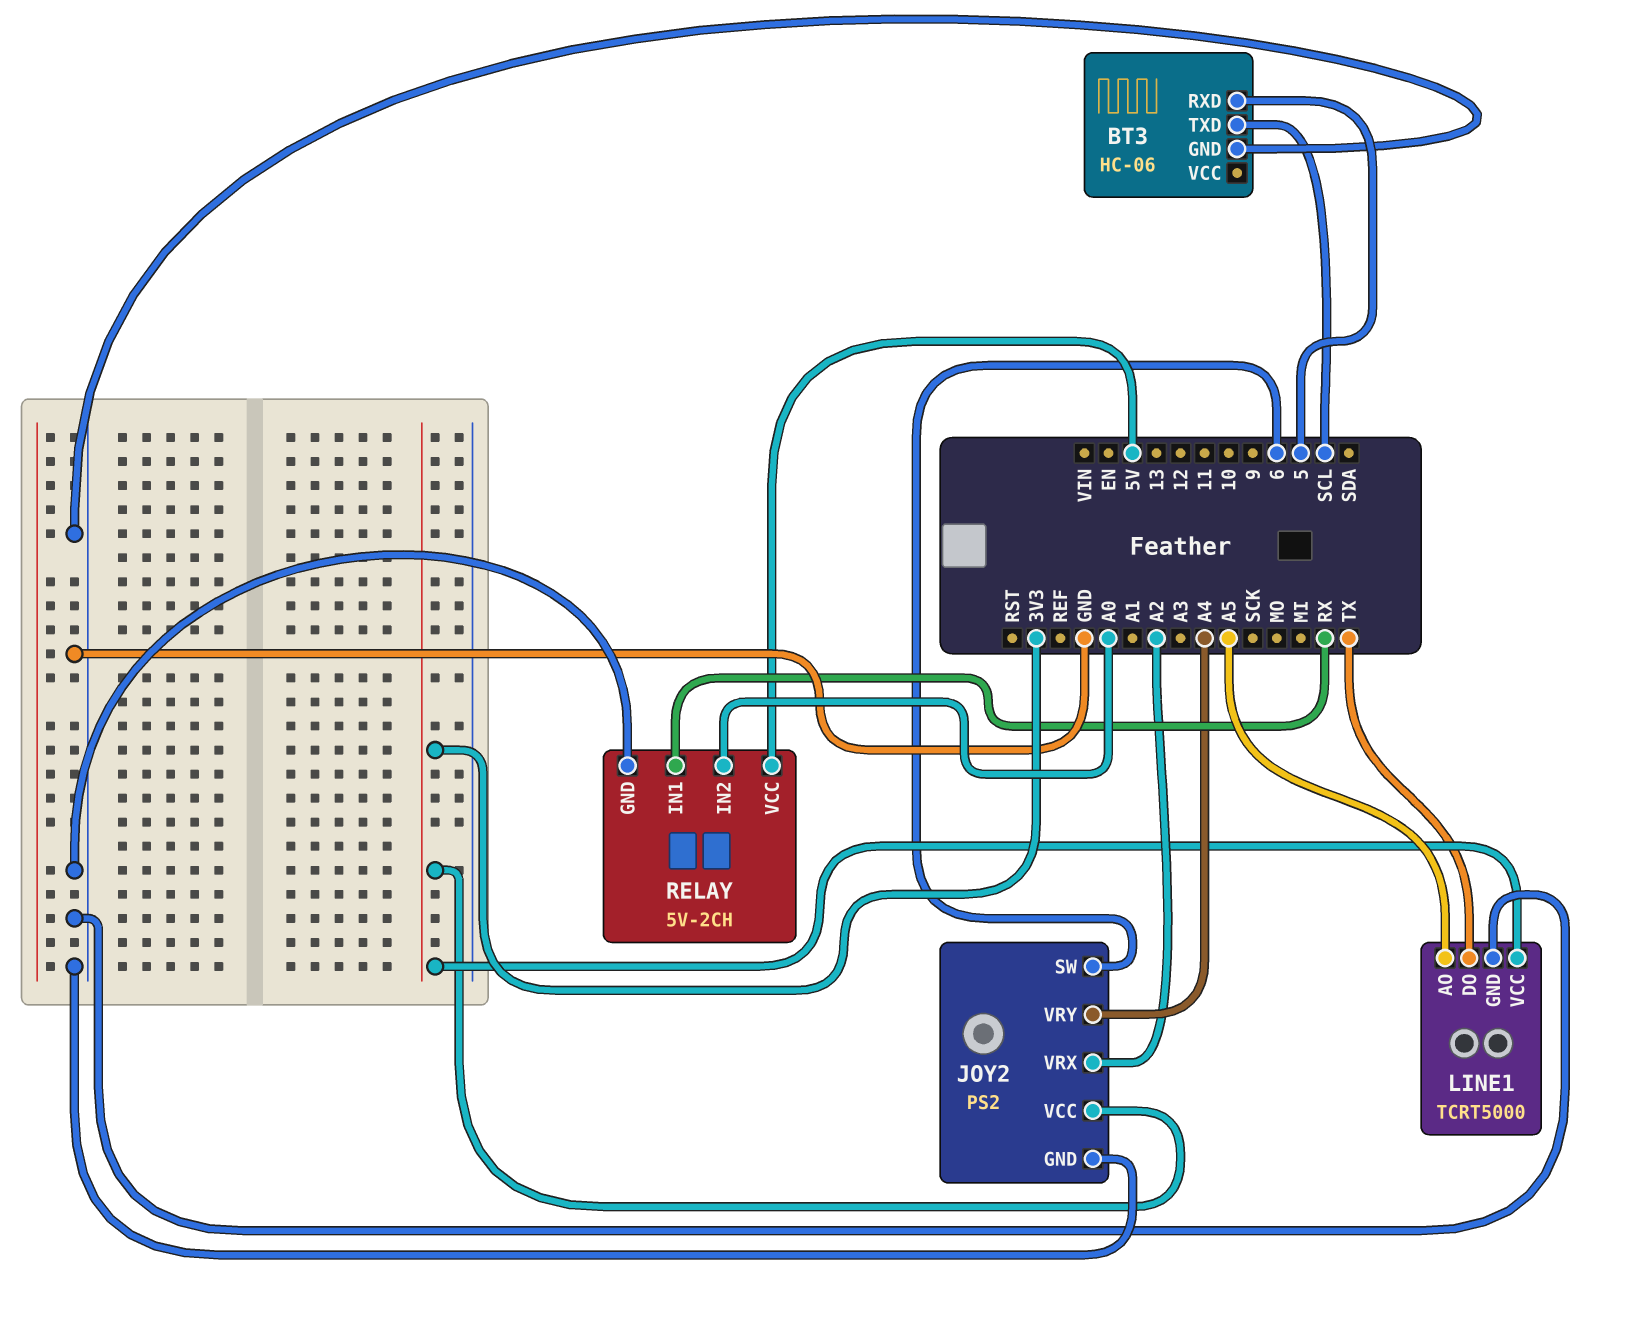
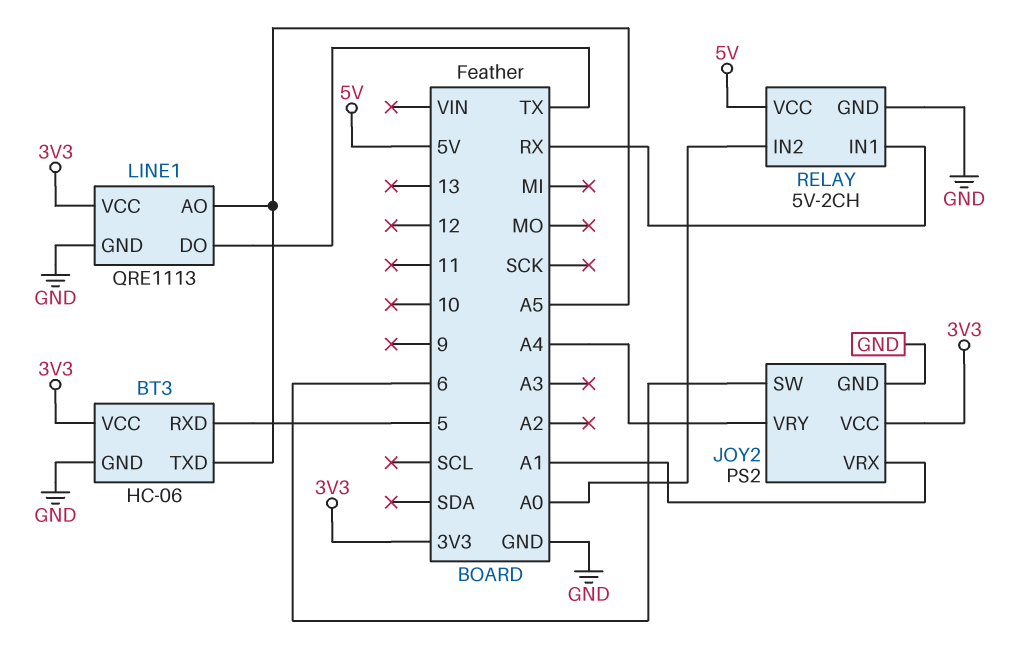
BT3 pin TXD: SCL -> A5
BT3 pin VCC: none -> 3V3
JOY2 pin VRX: A2 -> A1
LINE1: TCRT5000 -> QRE1113

